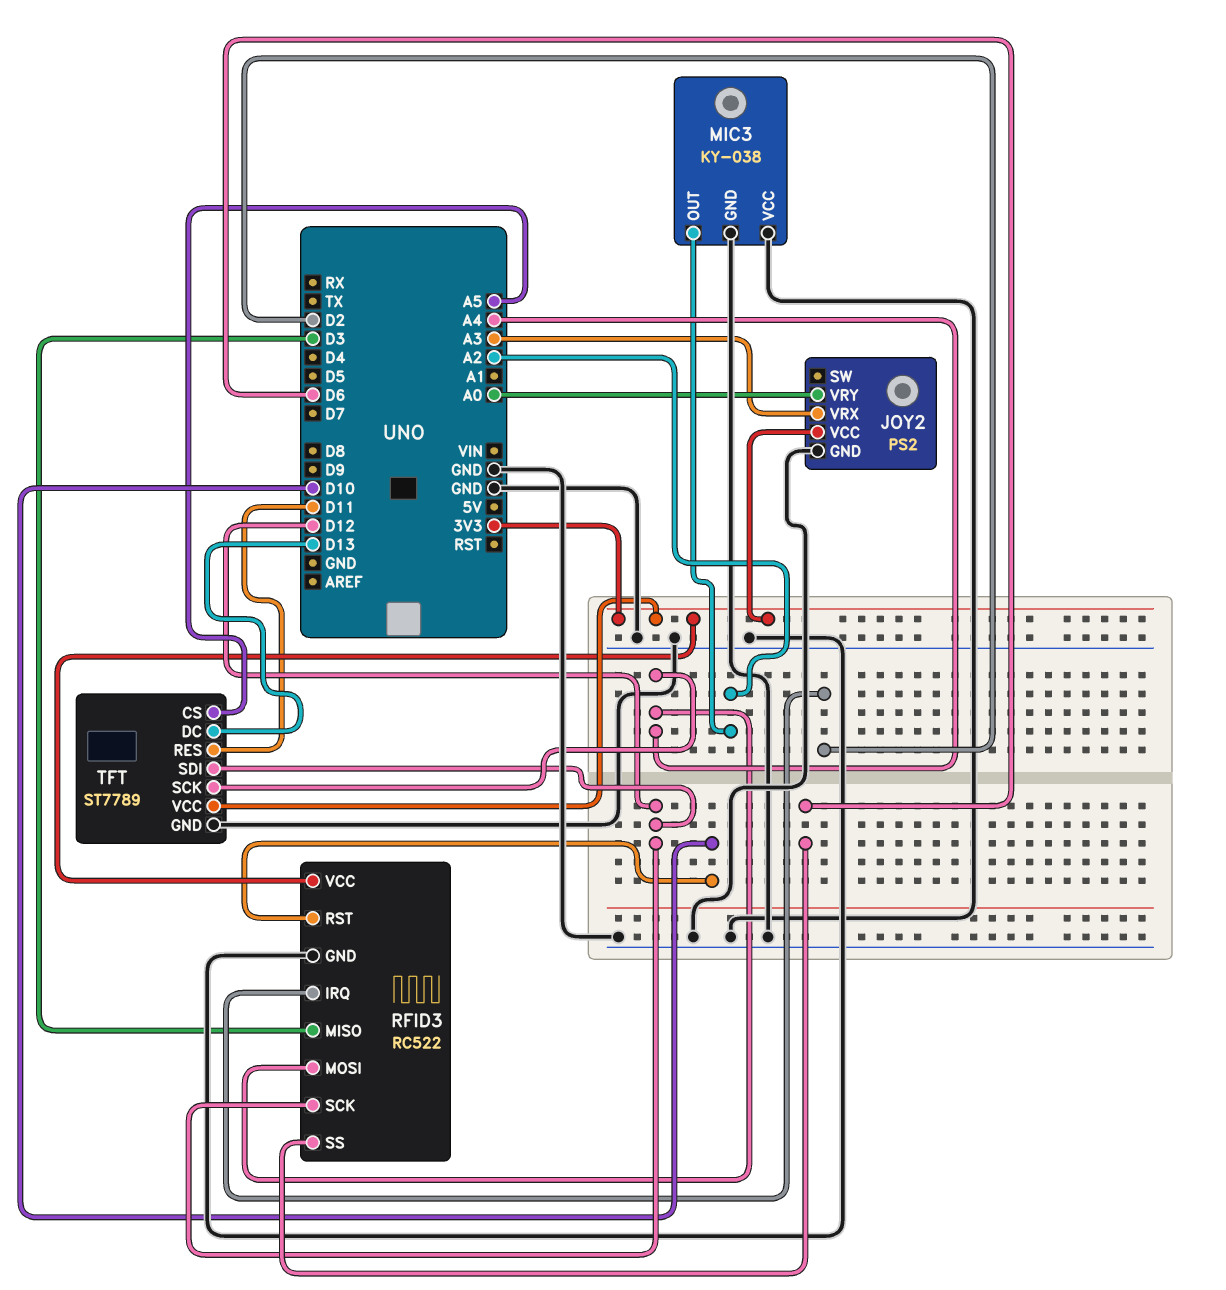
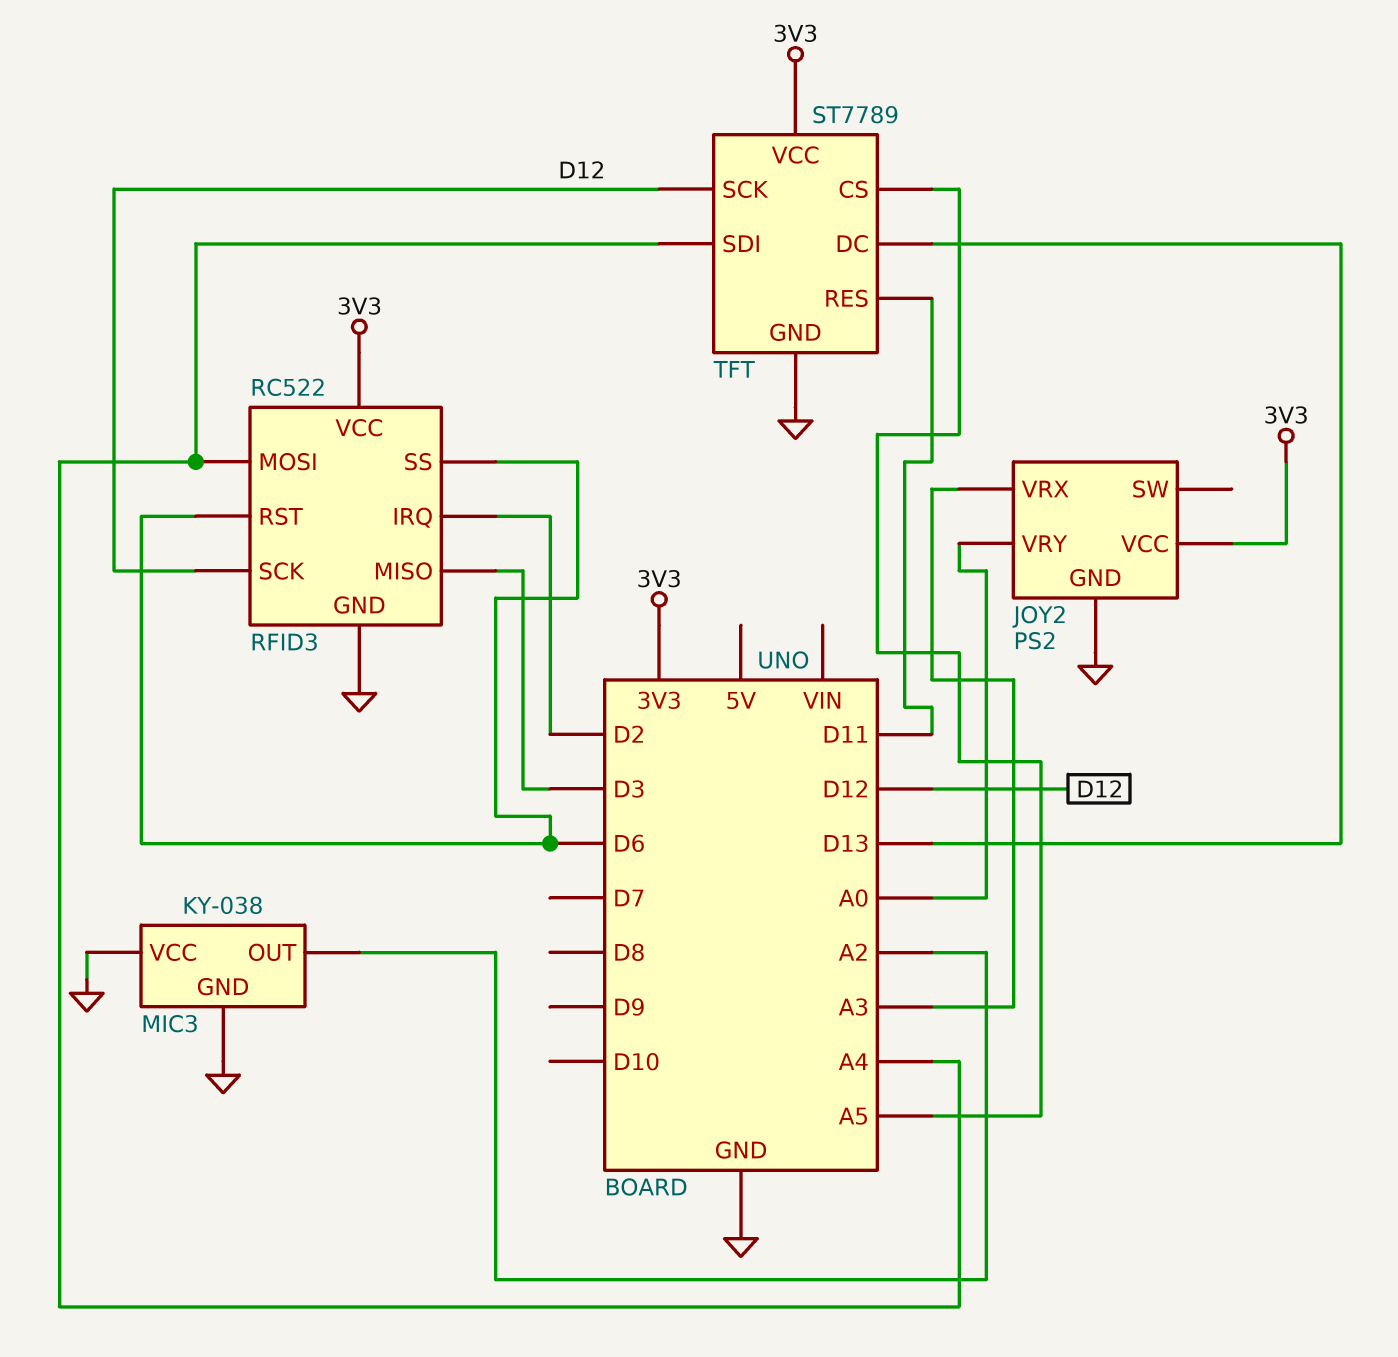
RFID3 pin RST: D10 -> D6
TFT pin SCK: A4 -> D12
TFT pin SDI: D12 -> A4

